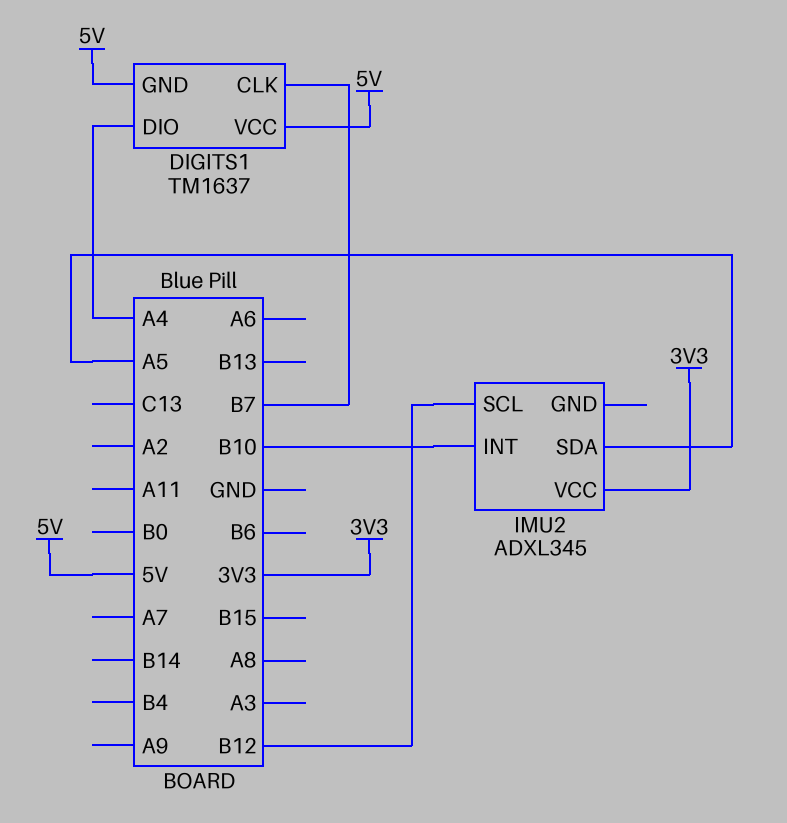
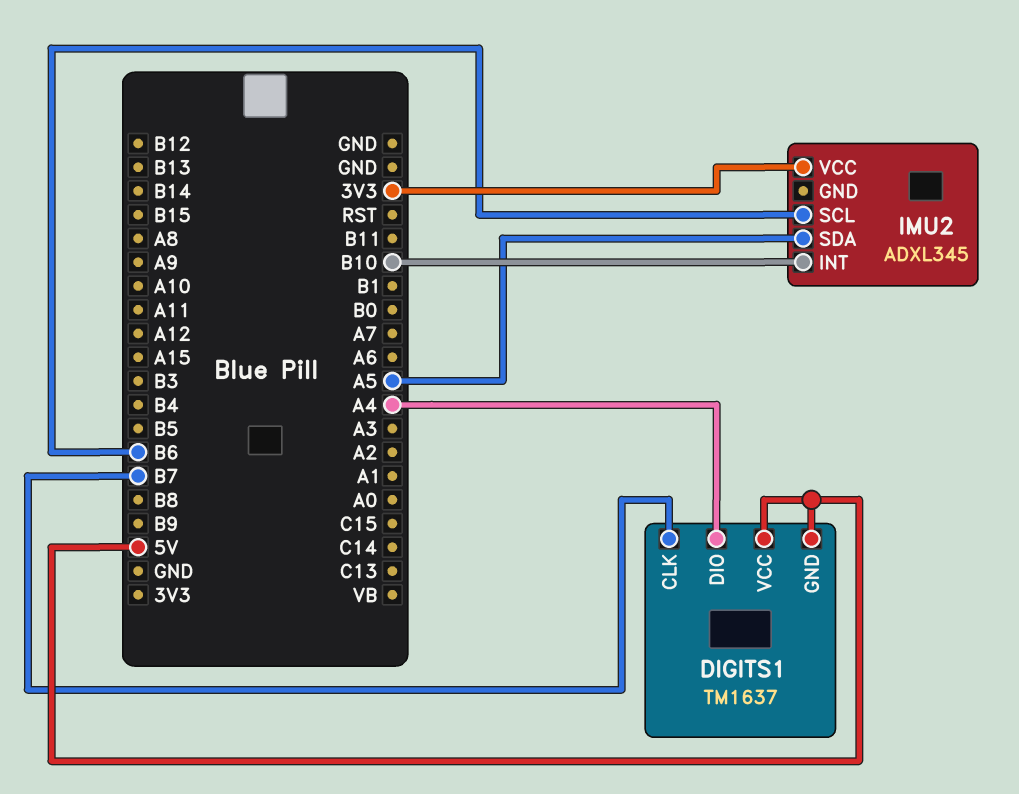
IMU2 pin SCL: B12 -> B6

